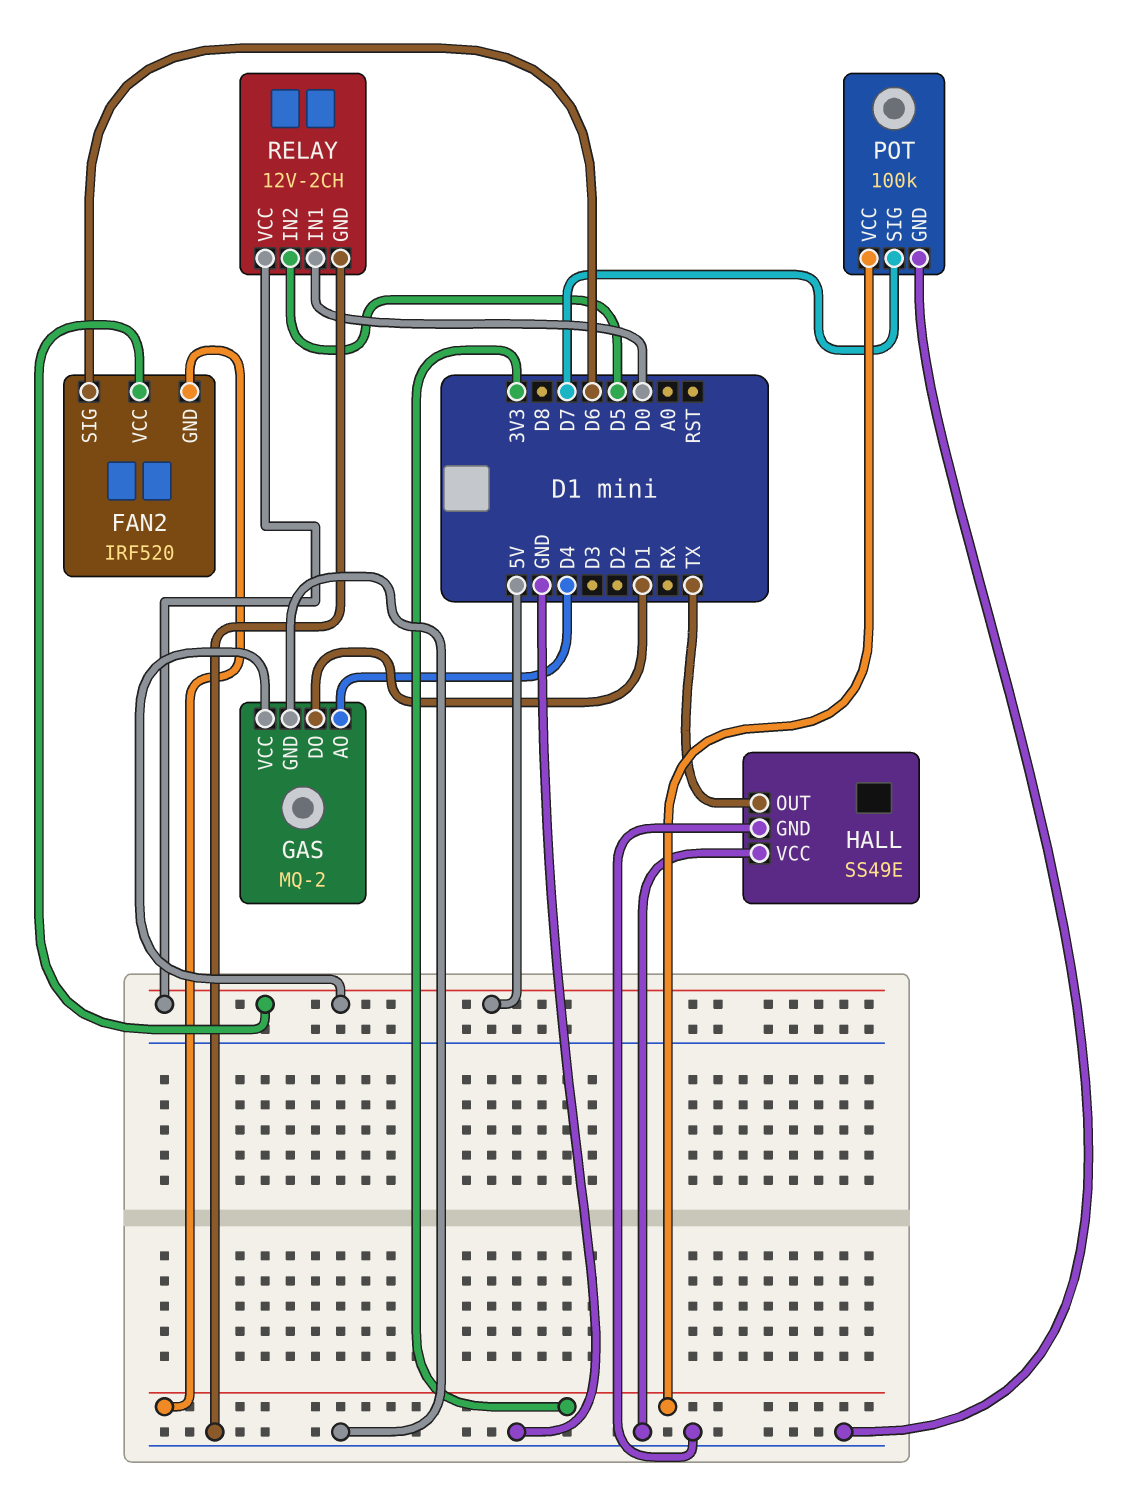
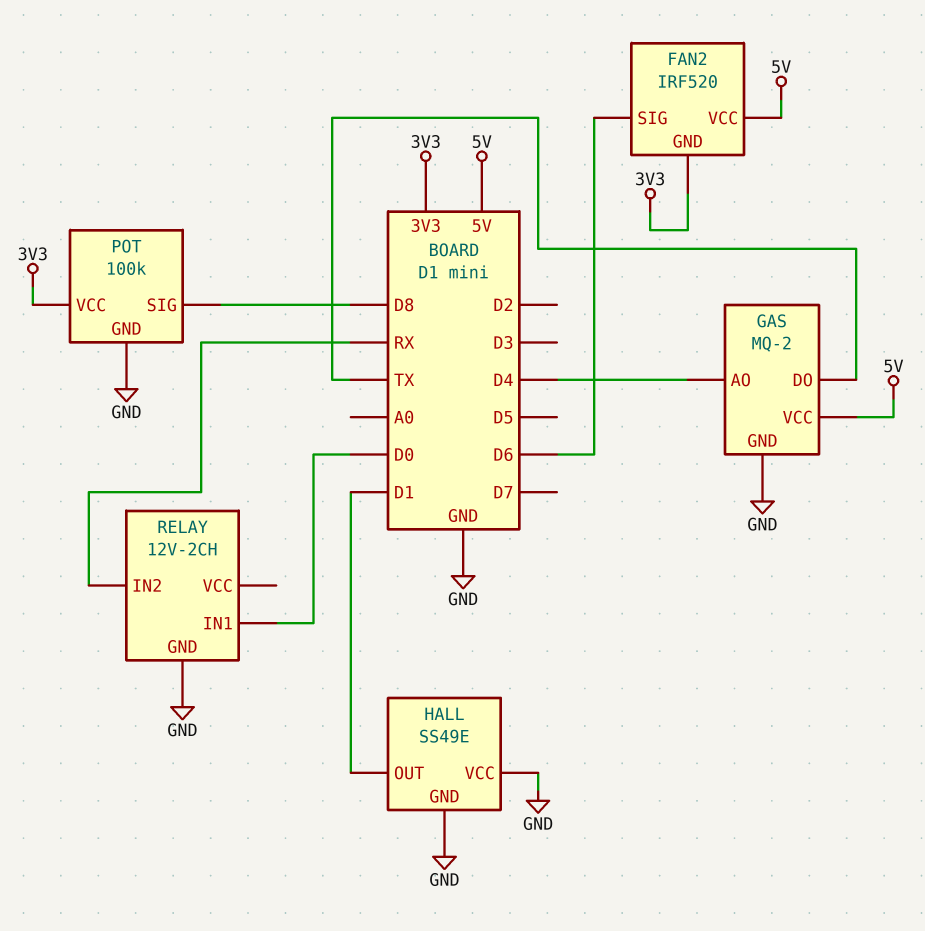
GAS pin DO: D1 -> TX
HALL pin OUT: TX -> D1
POT pin SIG: D7 -> D8
RELAY pin IN2: D5 -> RX
RELAY pin VCC: 5V -> none

